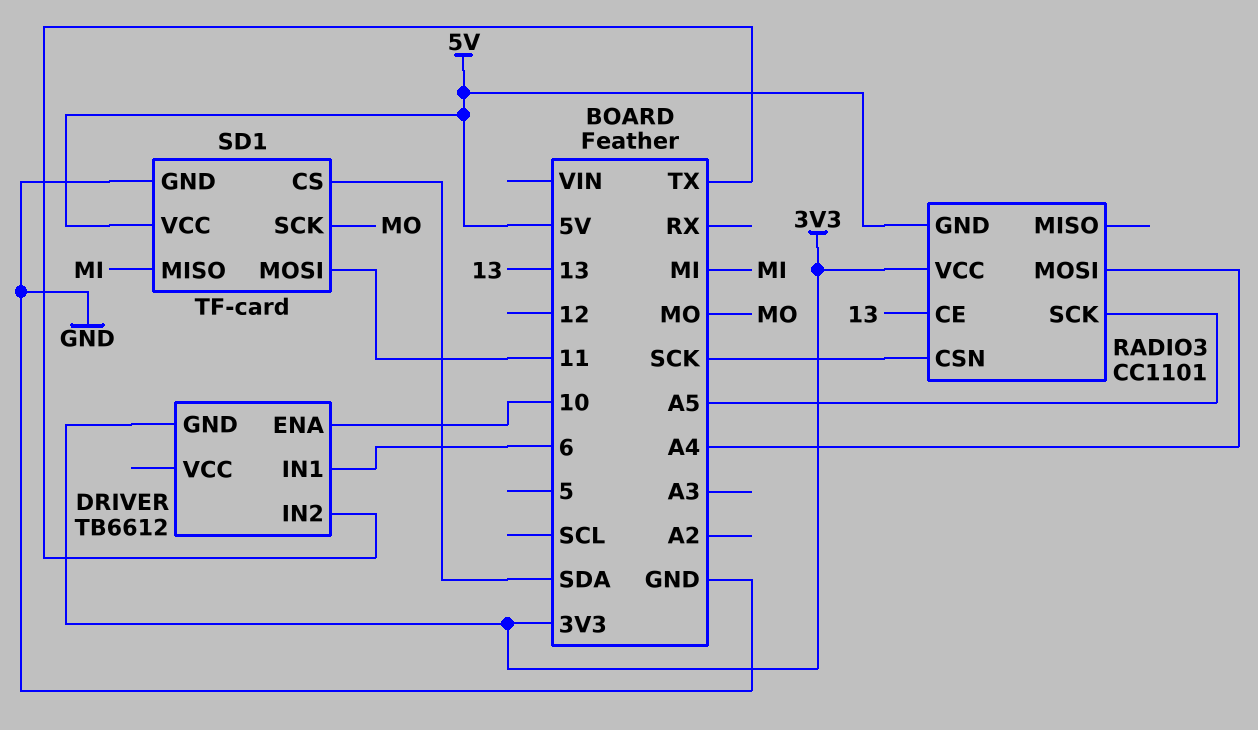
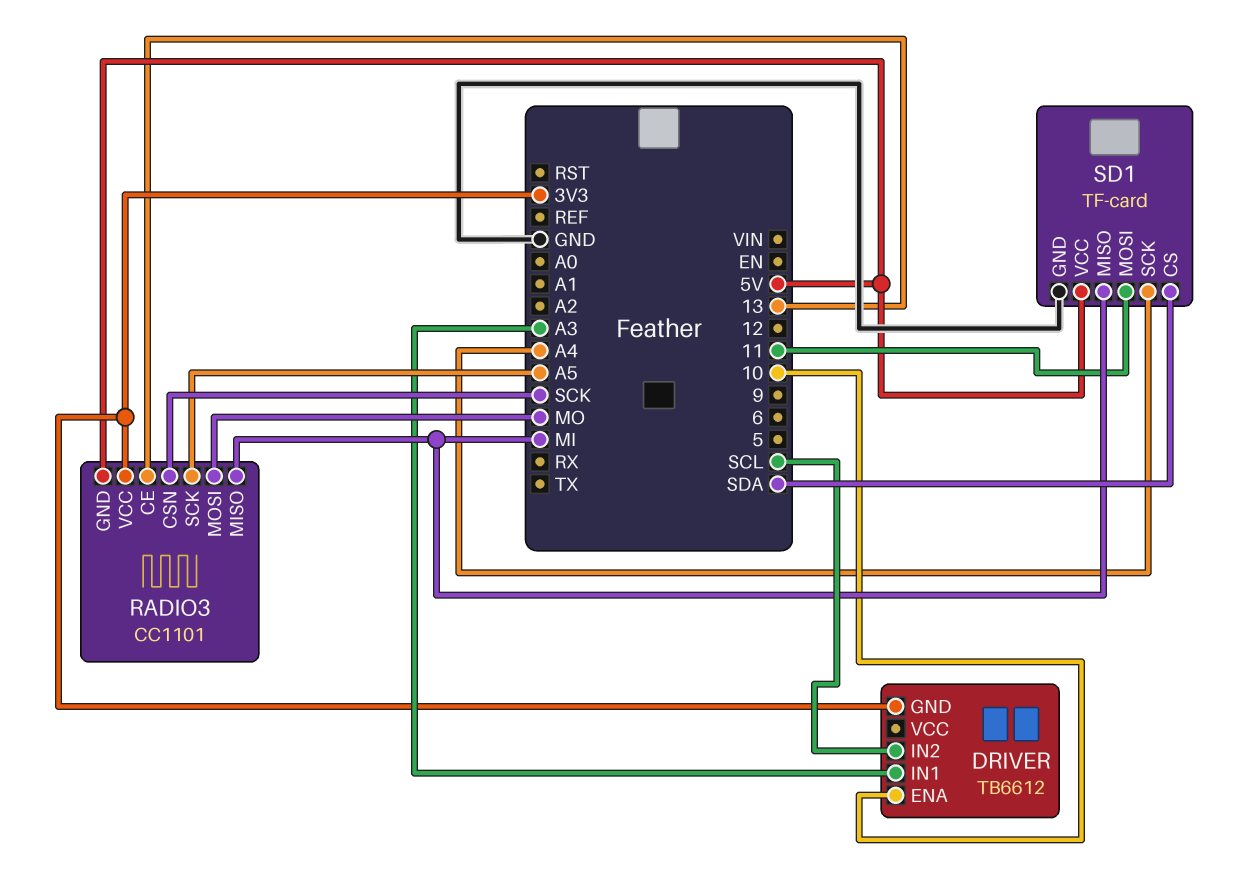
DRIVER pin IN1: 6 -> A3
DRIVER pin IN2: TX -> SCL
RADIO3 pin MISO: none -> MI
RADIO3 pin MOSI: A4 -> MO
SD1 pin SCK: MO -> A4

